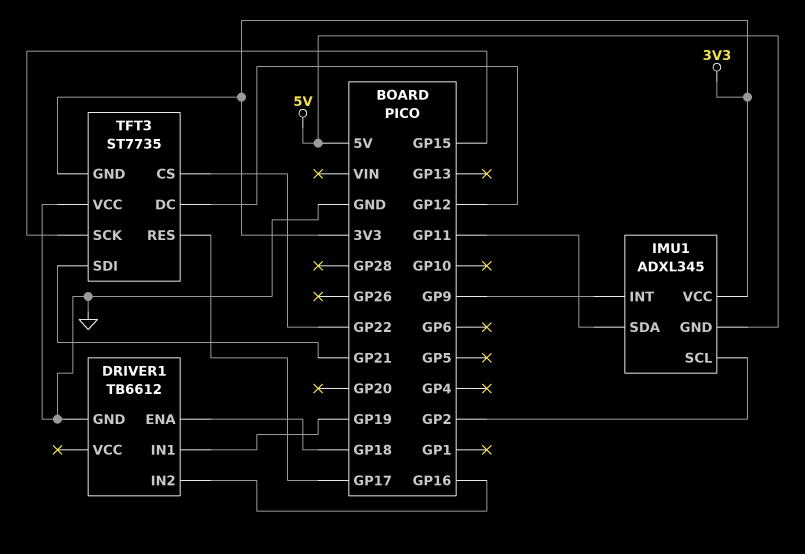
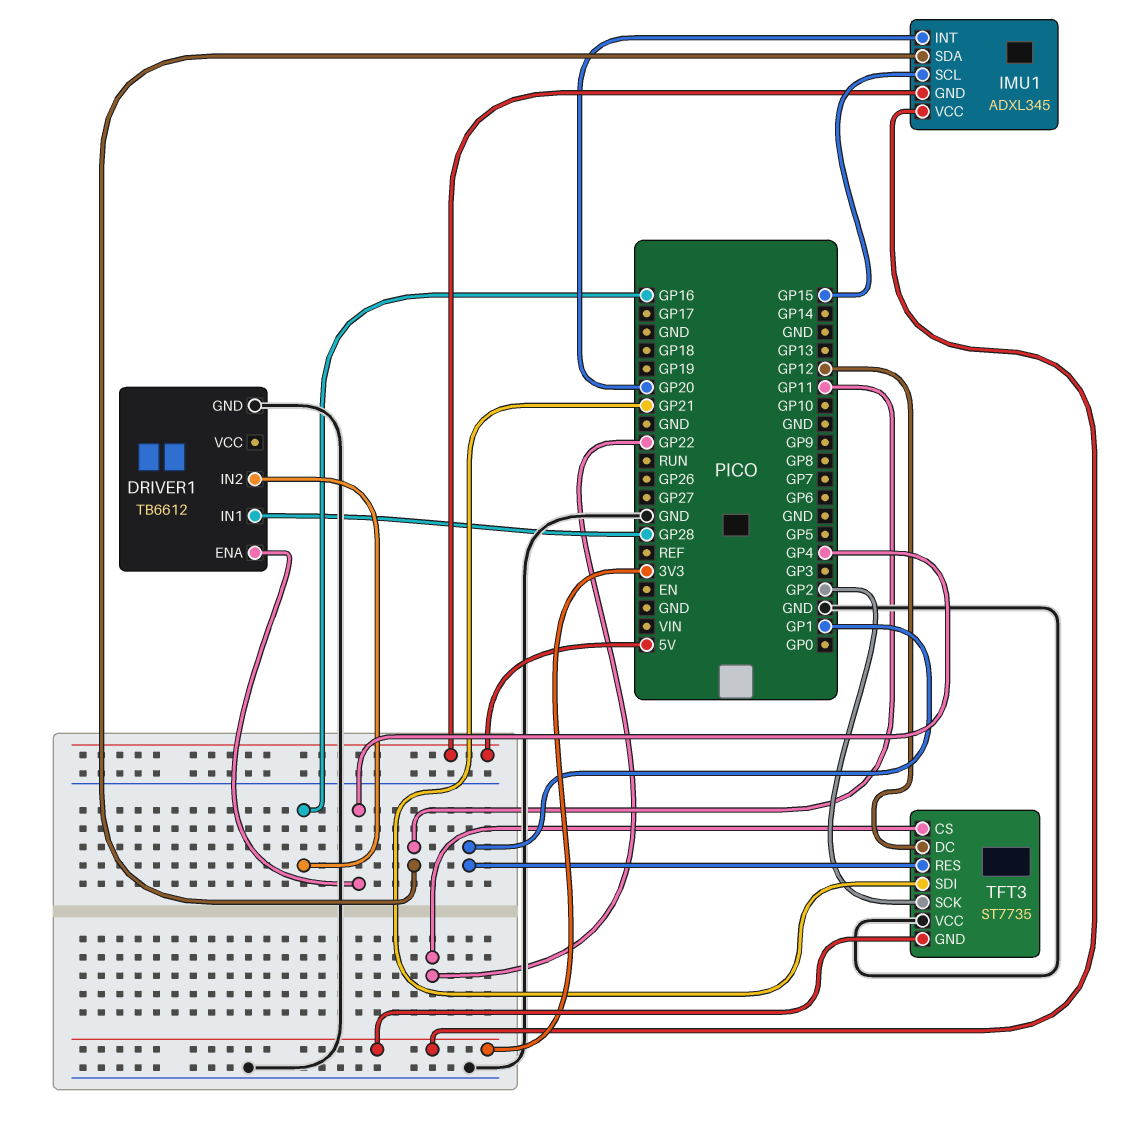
DRIVER1 pin ENA: GP18 -> GP4
DRIVER1 pin IN1: GP19 -> GP28
IMU1 pin INT: GP9 -> GP20
IMU1 pin SCL: GP2 -> GP15
TFT3 pin RES: GP17 -> GP1
TFT3 pin SCK: GP15 -> GP2

